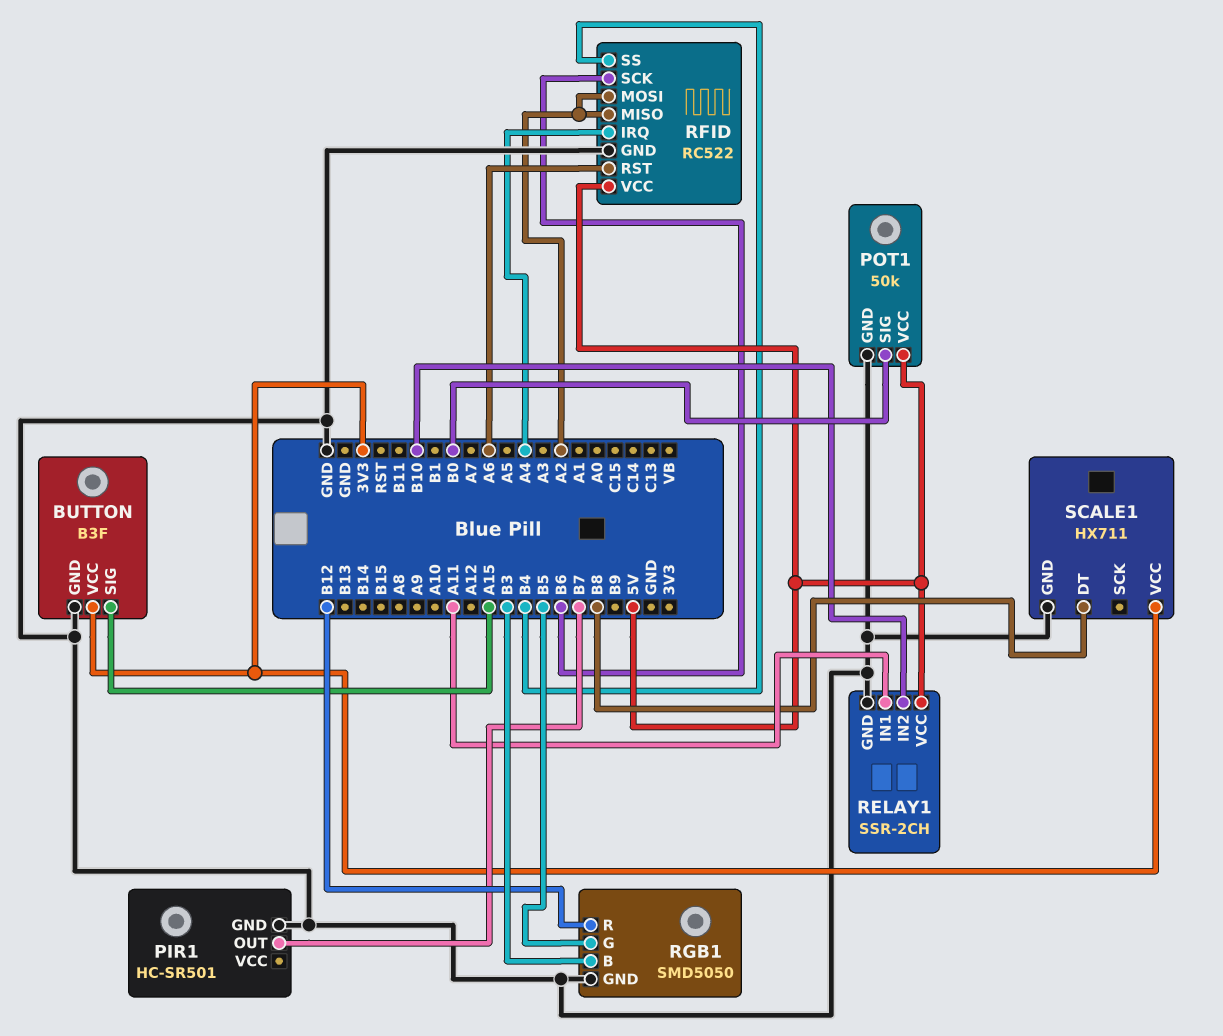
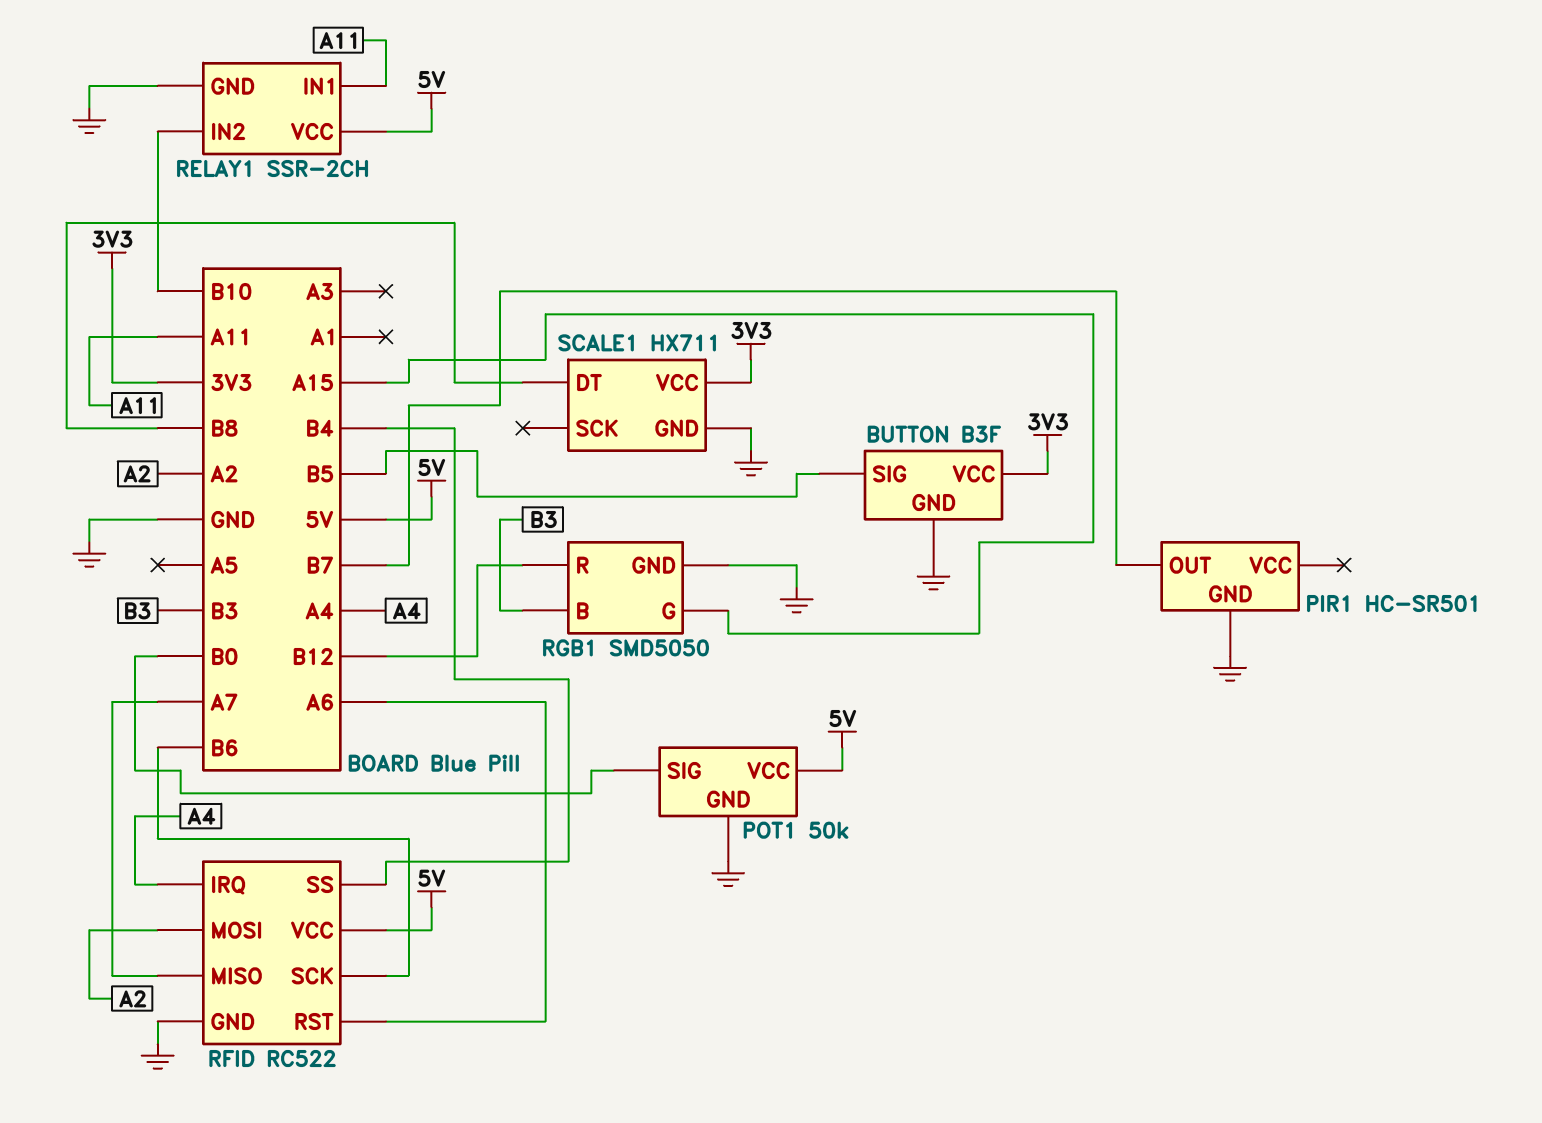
BUTTON pin SIG: A15 -> B5
RFID pin MISO: A2 -> A7
RGB1 pin G: B5 -> A15

